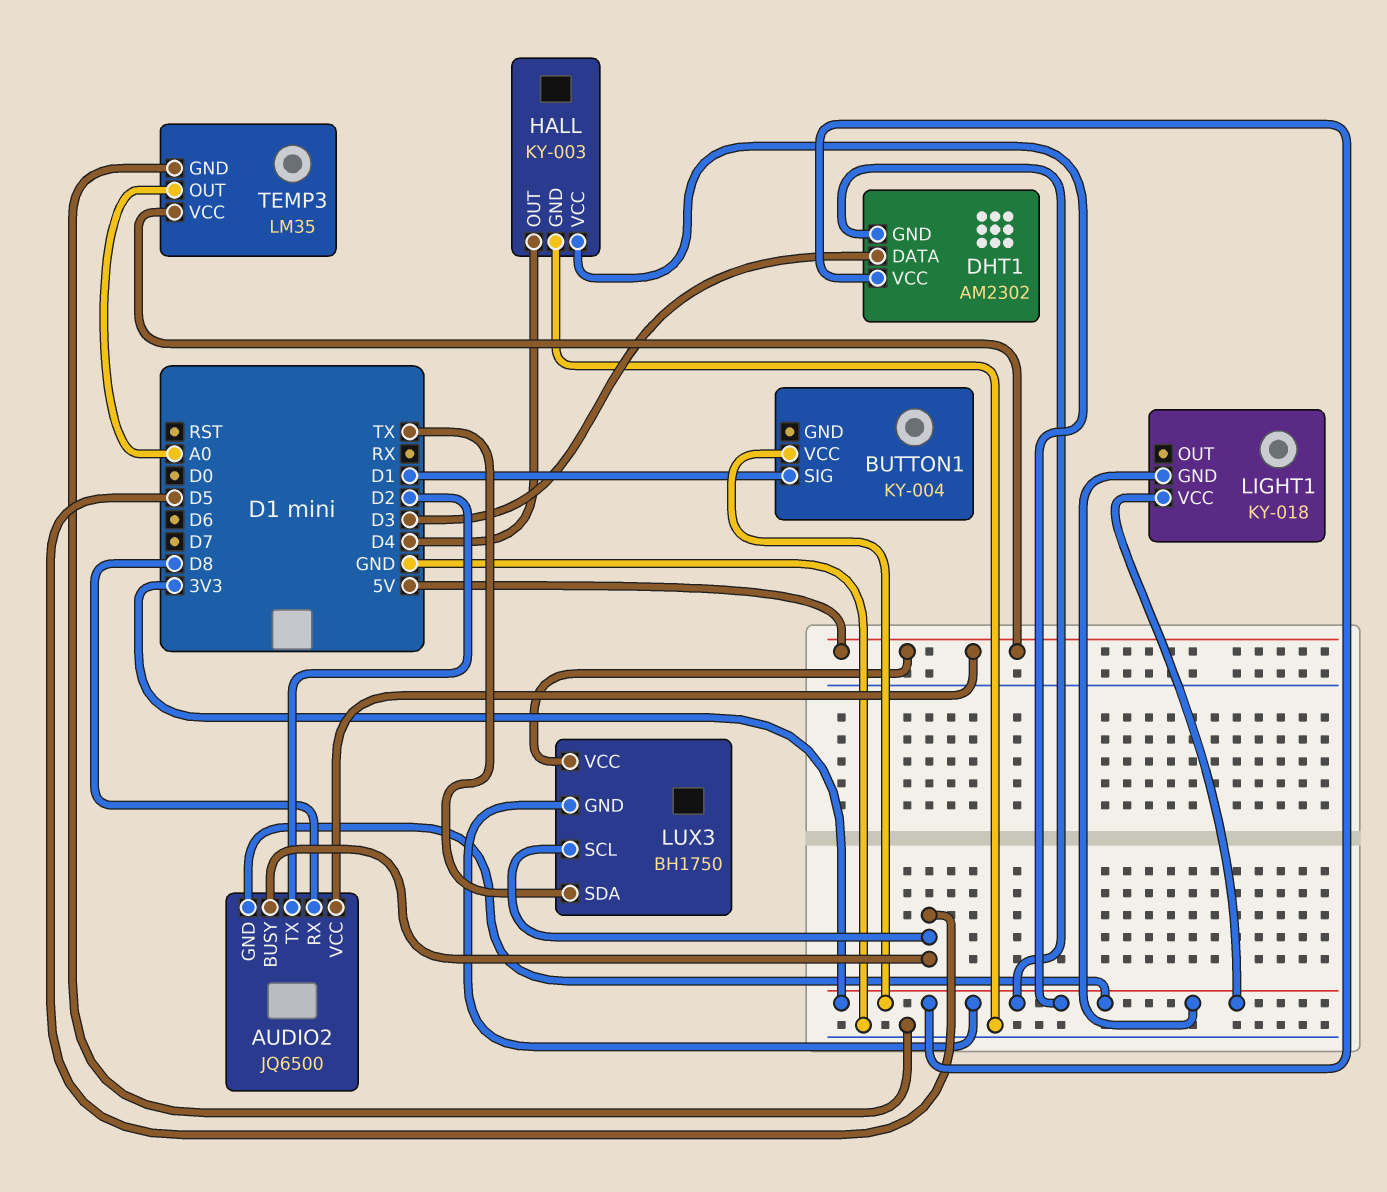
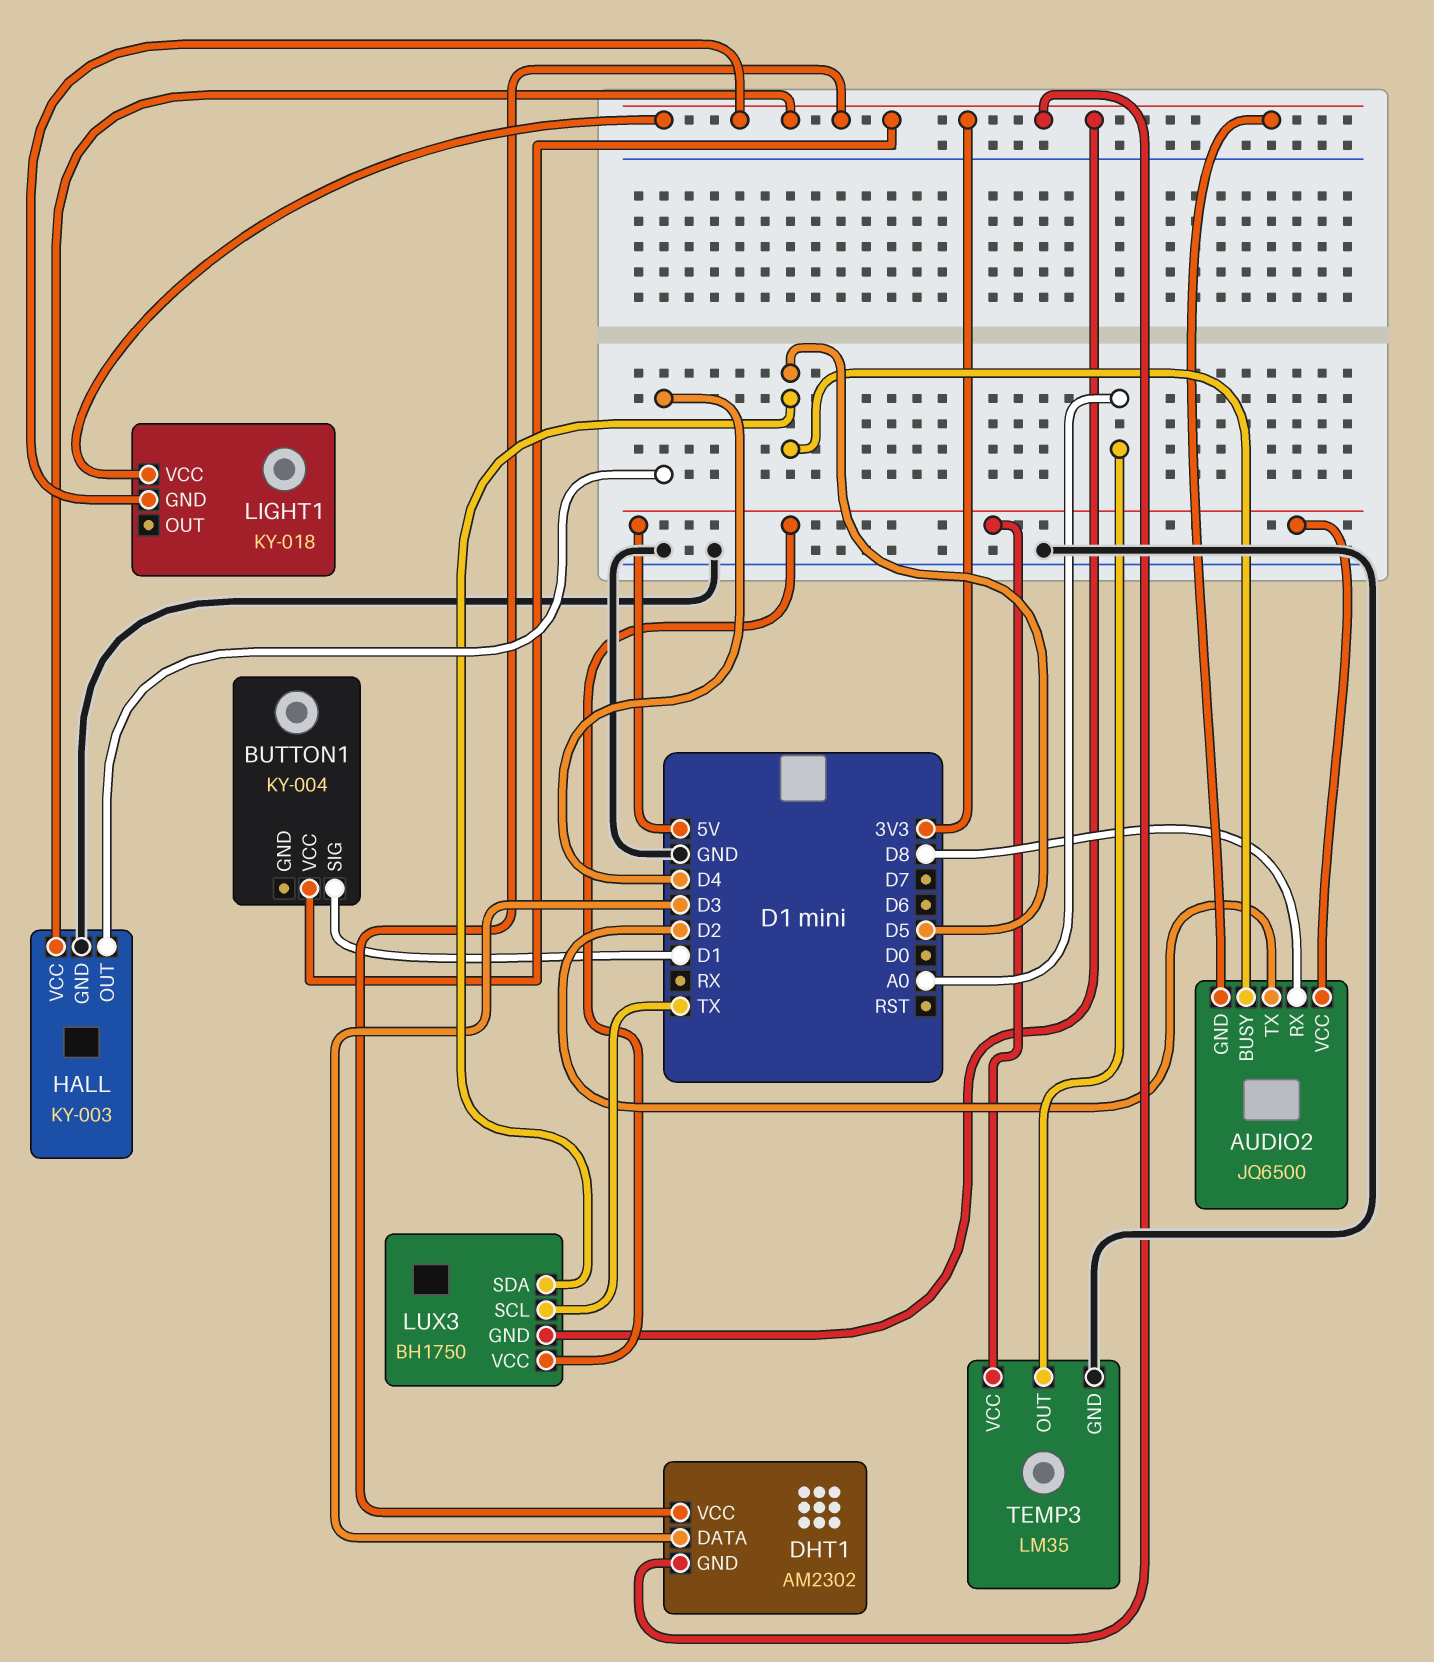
LUX3 pin SCL: D5 -> TX
LUX3 pin SDA: TX -> D5

